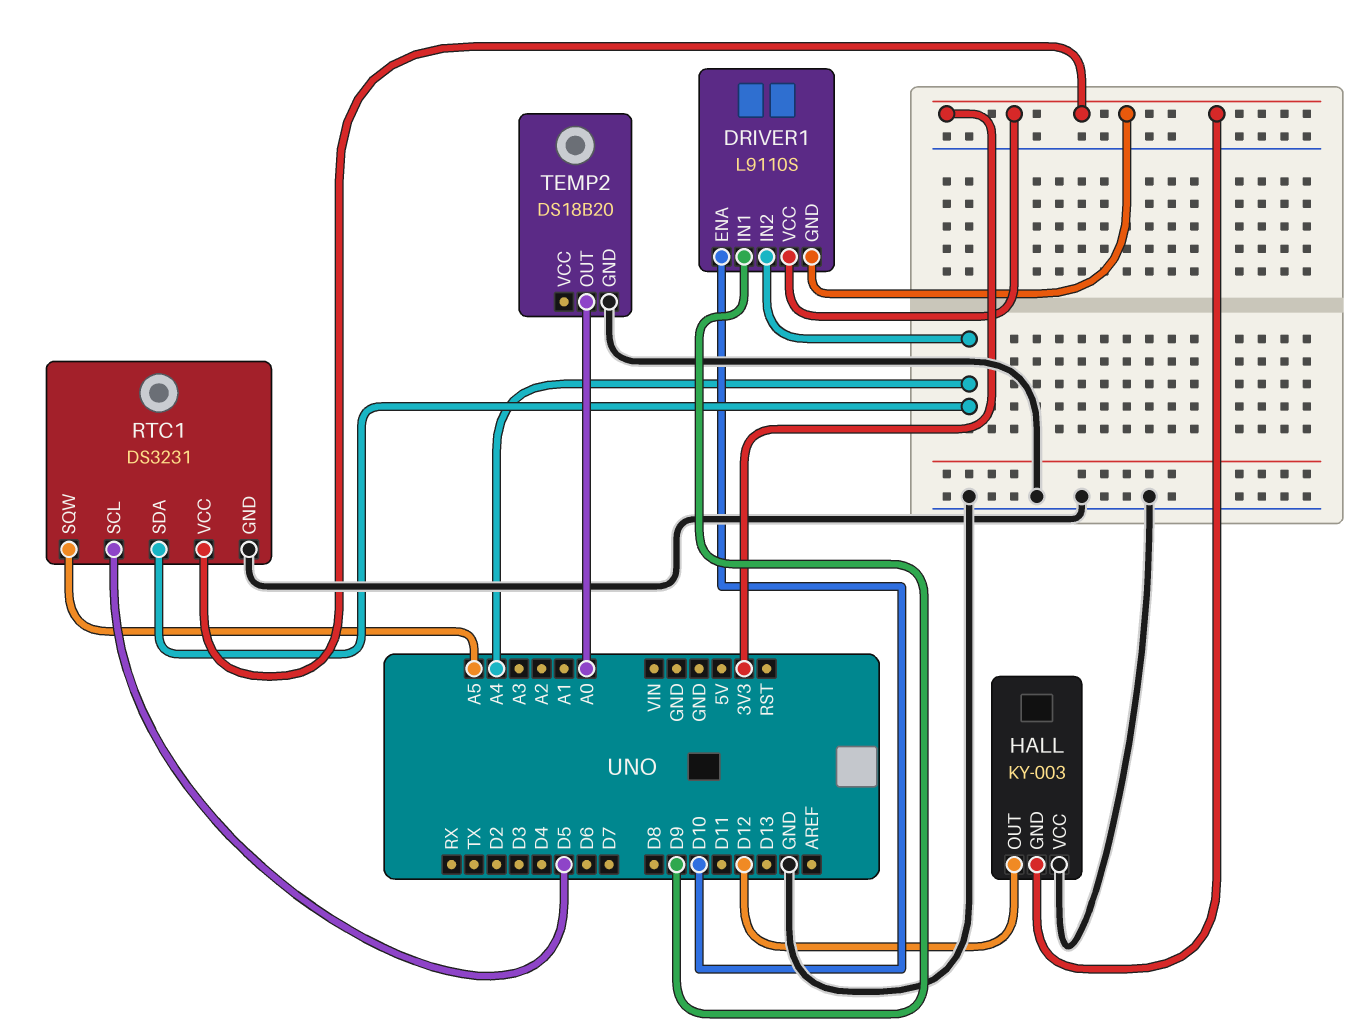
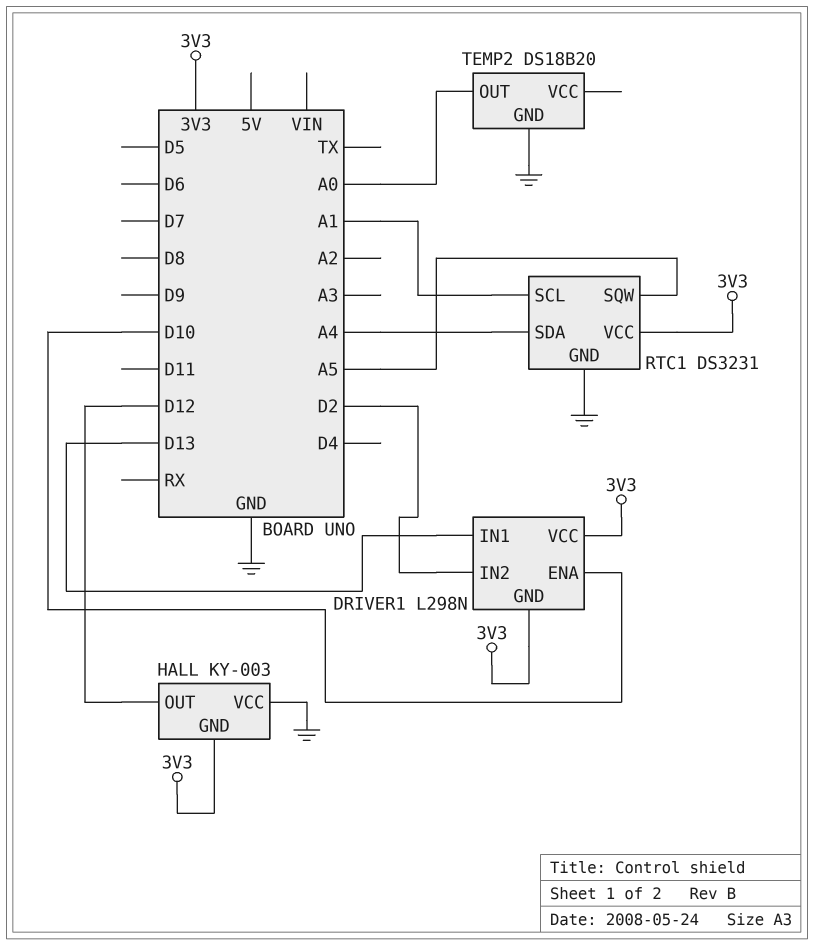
DRIVER1: L9110S -> L298N
DRIVER1 pin IN1: D9 -> D13
DRIVER1 pin IN2: A4 -> D2
RTC1 pin SCL: D5 -> A1

